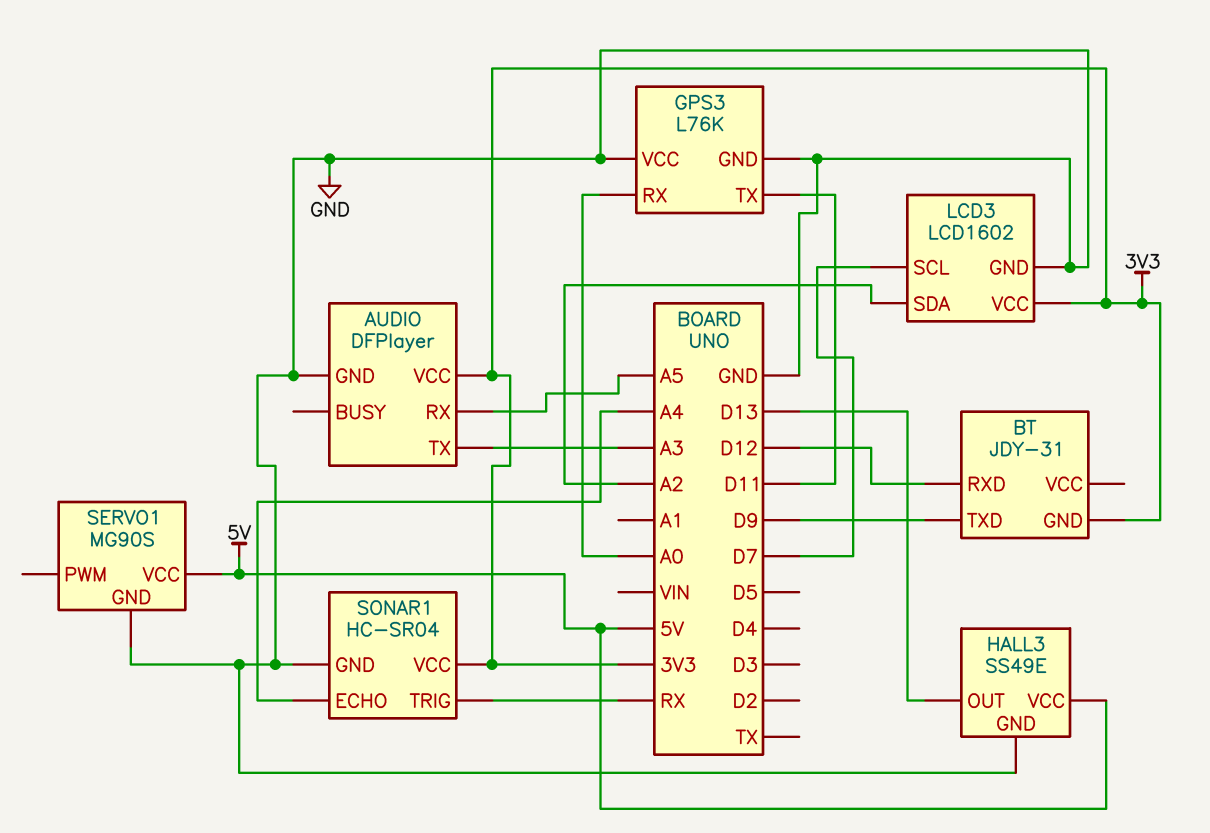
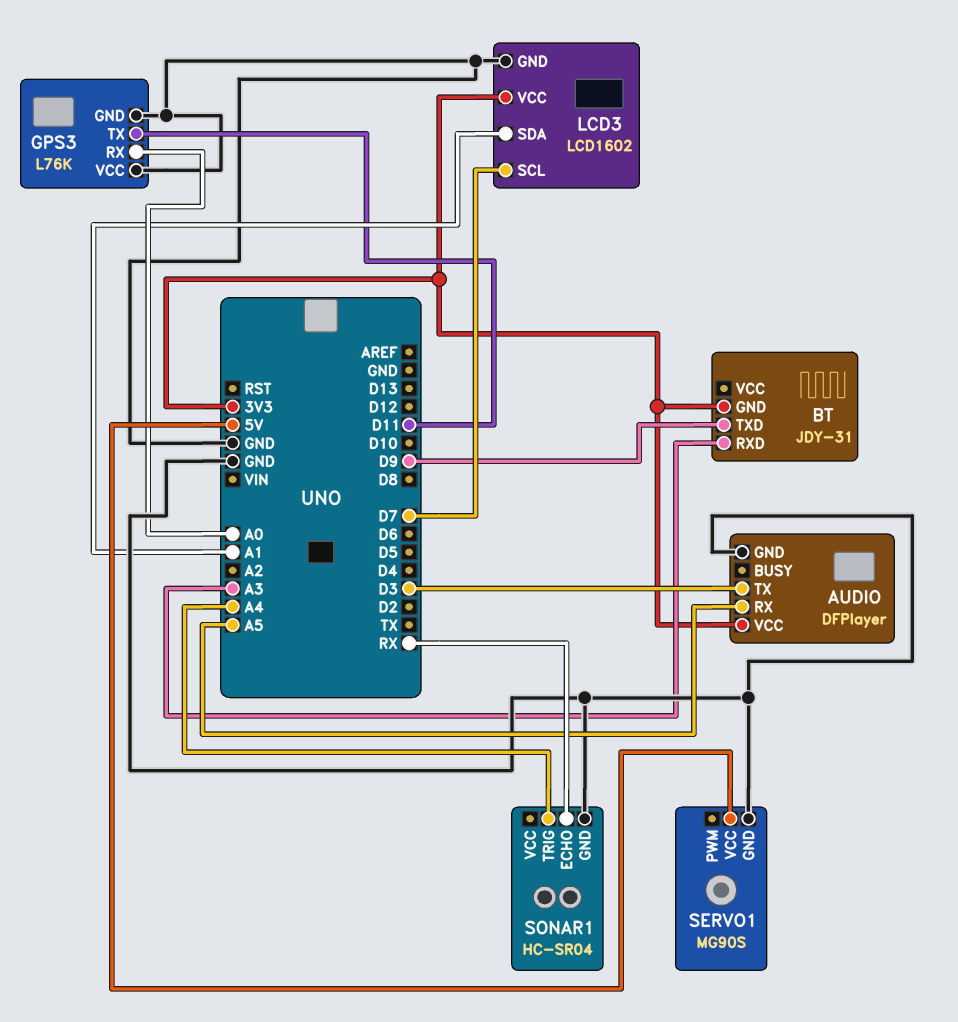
AUDIO pin TX: A3 -> D3
BT pin RXD: D12 -> A3
HALL3: SS49E -> none
HALL3 pin GND: GND -> none
HALL3 pin OUT: D13 -> none
HALL3 pin VCC: 5V -> none
LCD3 pin SDA: A2 -> A1
SONAR1 pin ECHO: A4 -> RX
SONAR1 pin TRIG: RX -> A4
SONAR1 pin VCC: 3V3 -> none

